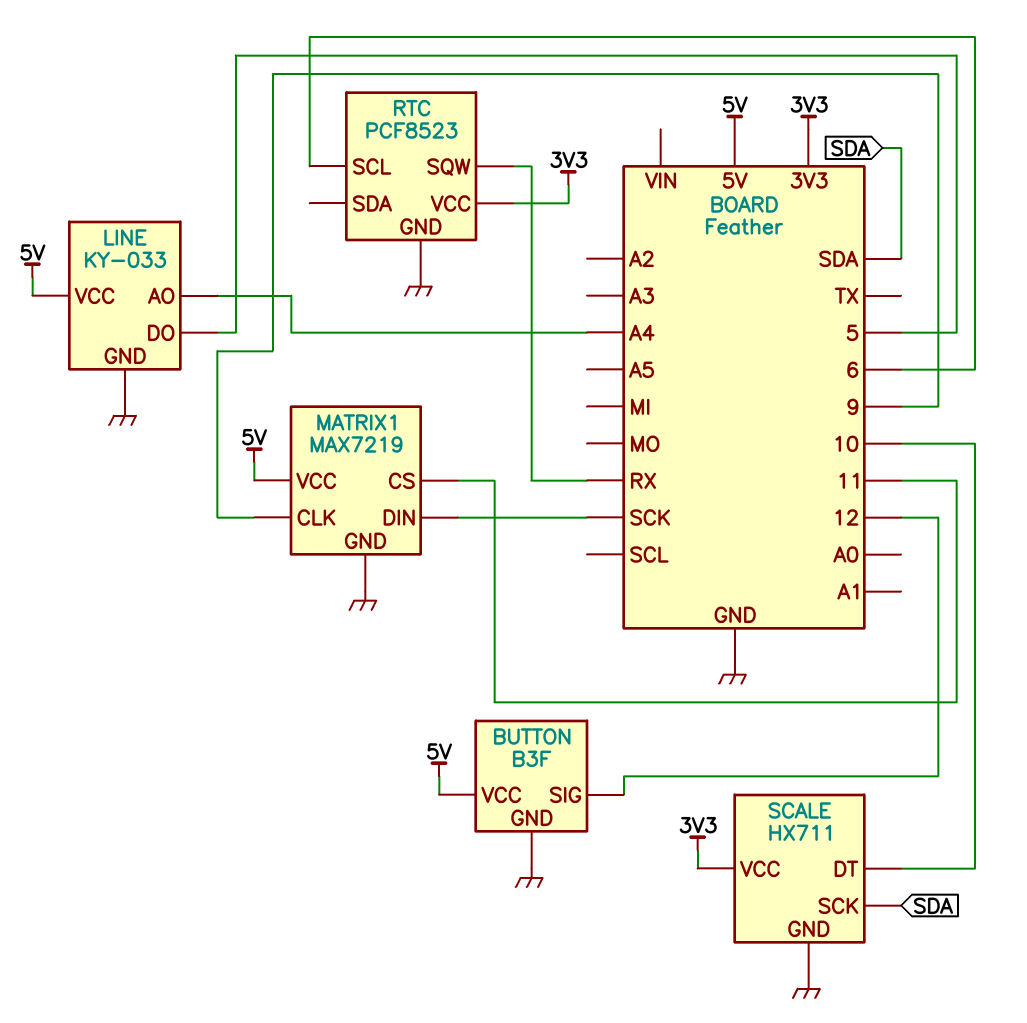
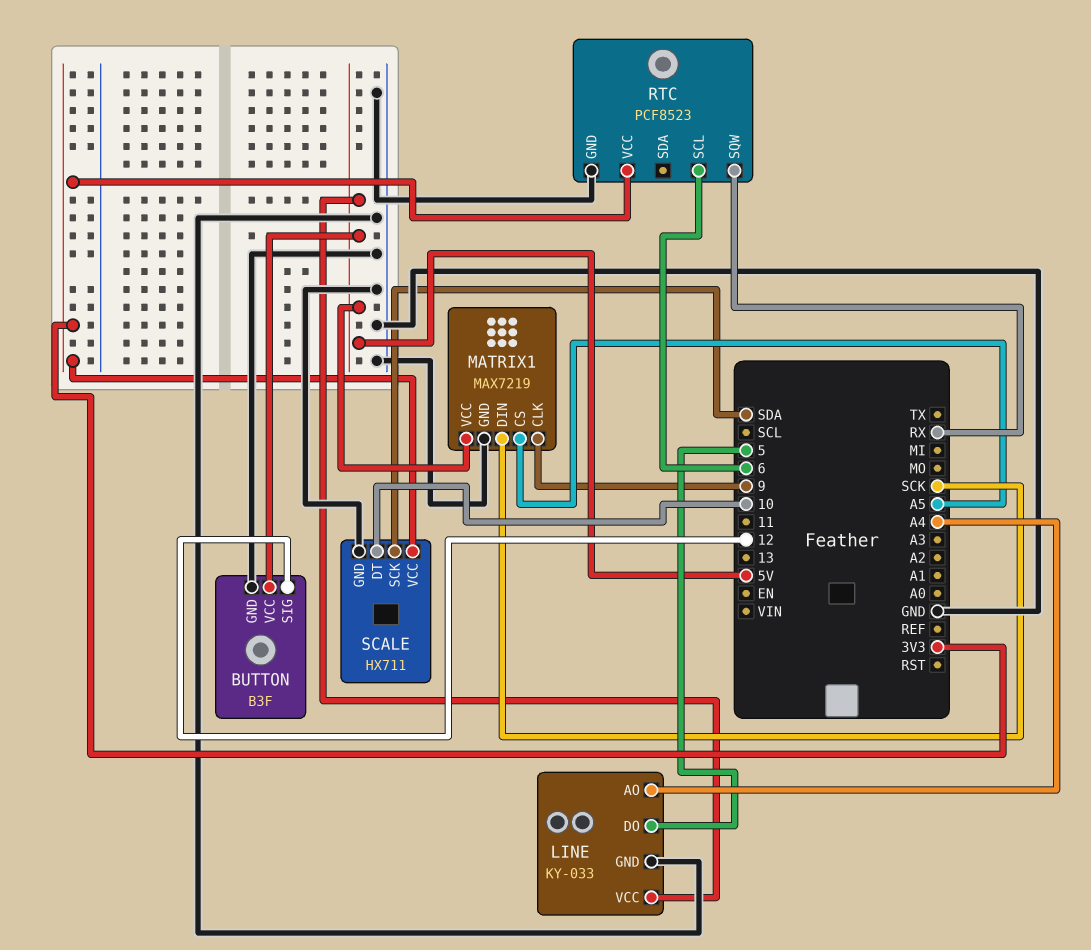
MATRIX1 pin CS: 11 -> A5

